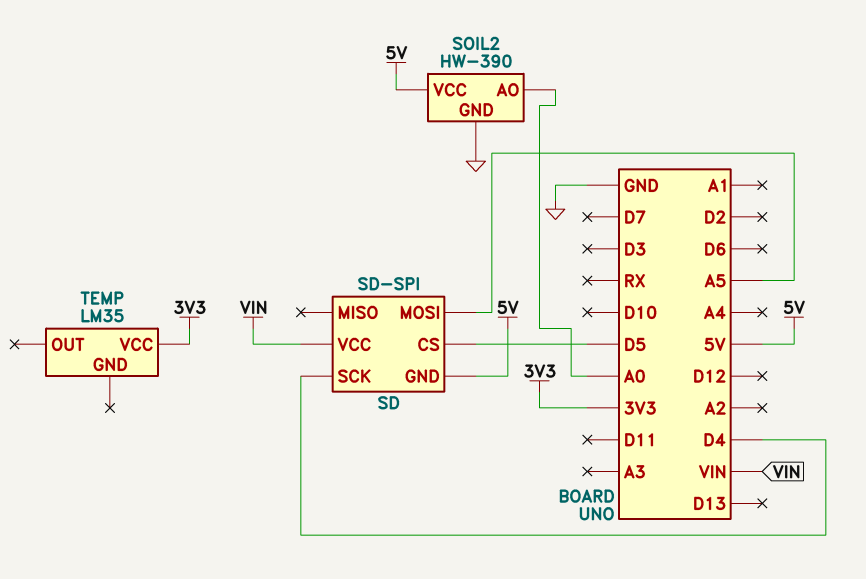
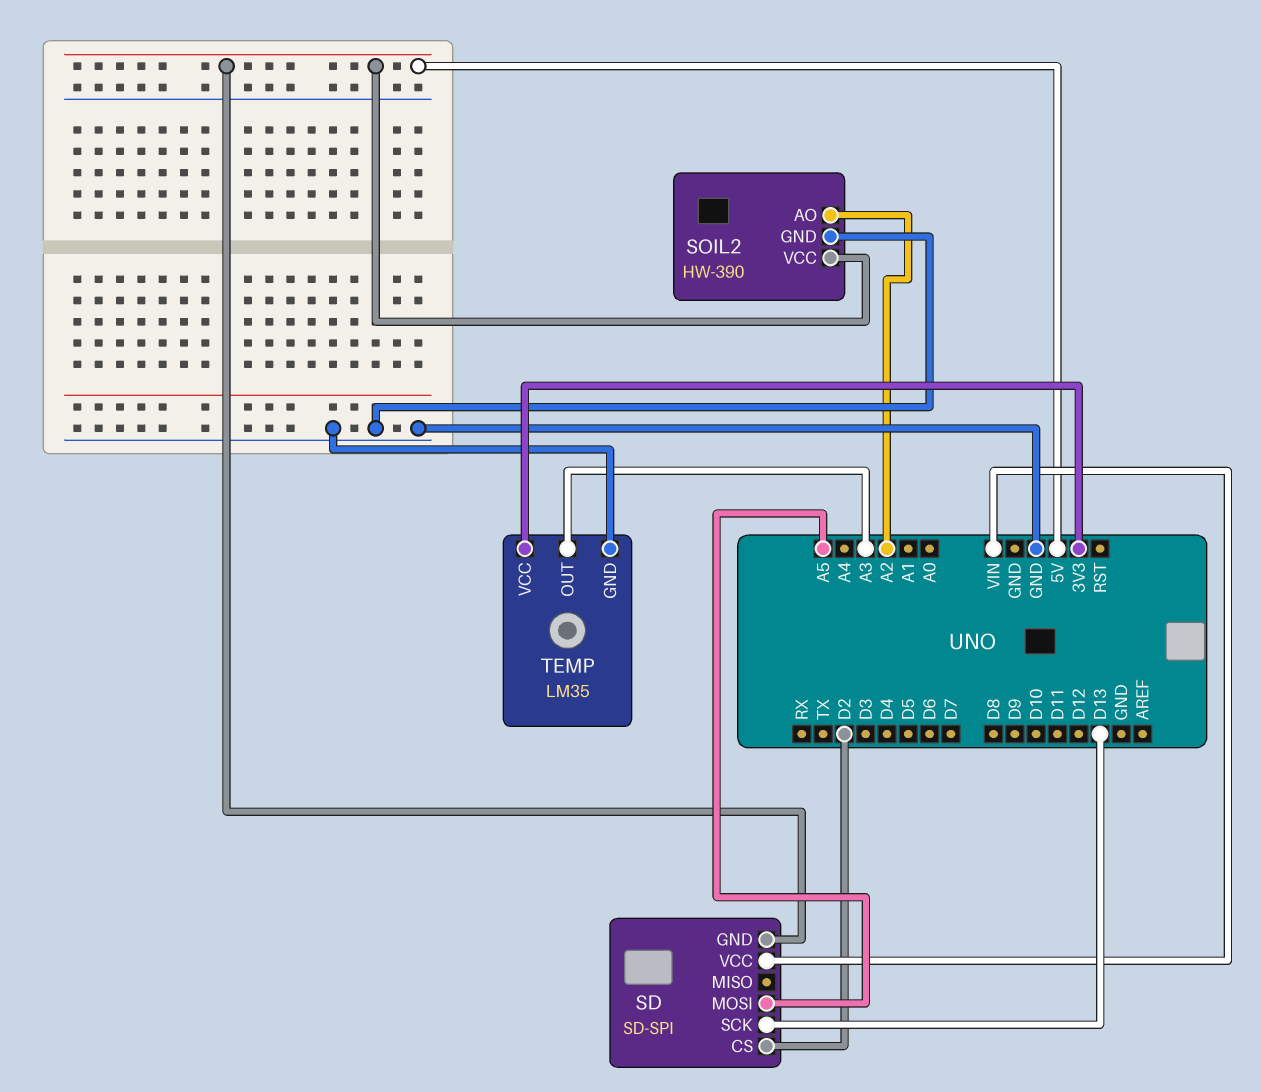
SD pin CS: D5 -> D2
SD pin SCK: D4 -> D13
SOIL2 pin AO: A0 -> A2
TEMP pin GND: none -> GND
TEMP pin OUT: none -> A3

